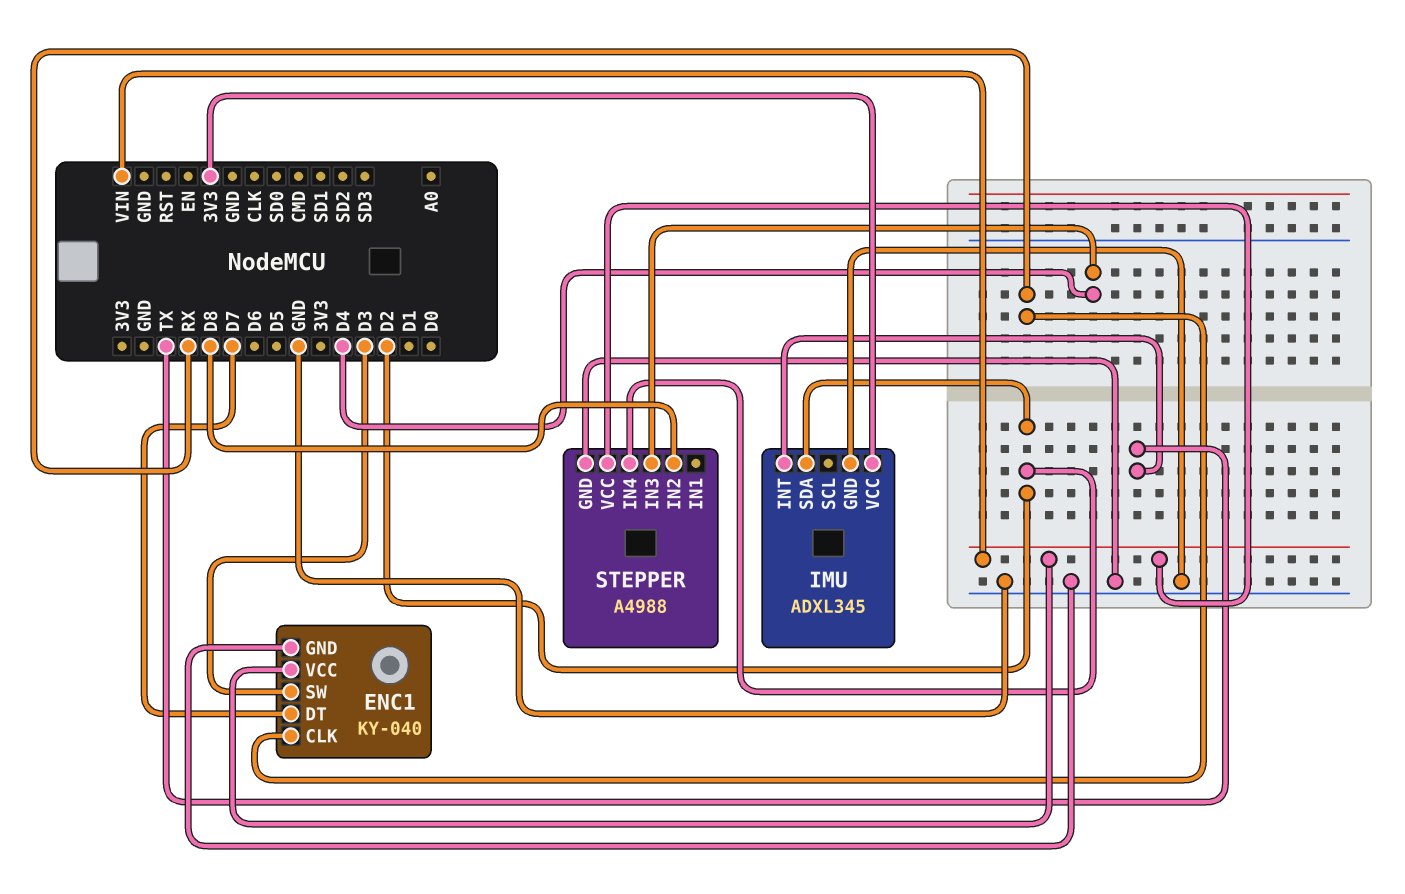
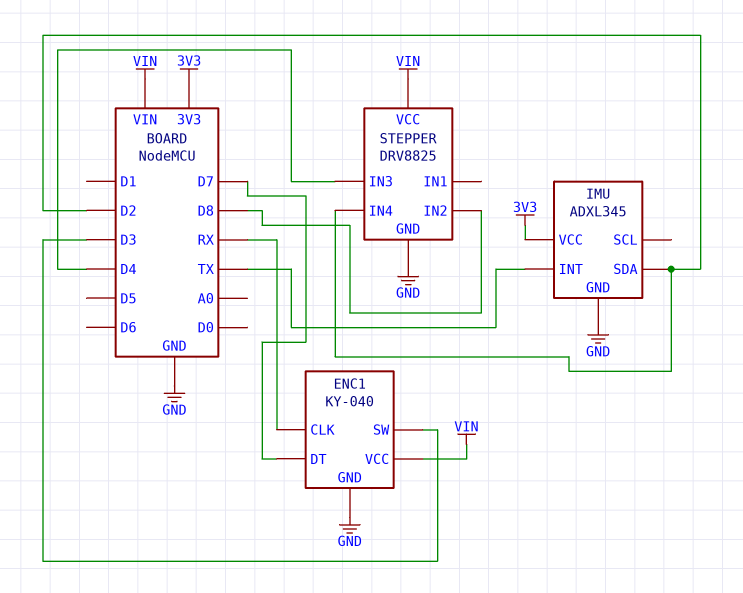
STEPPER: A4988 -> DRV8825

